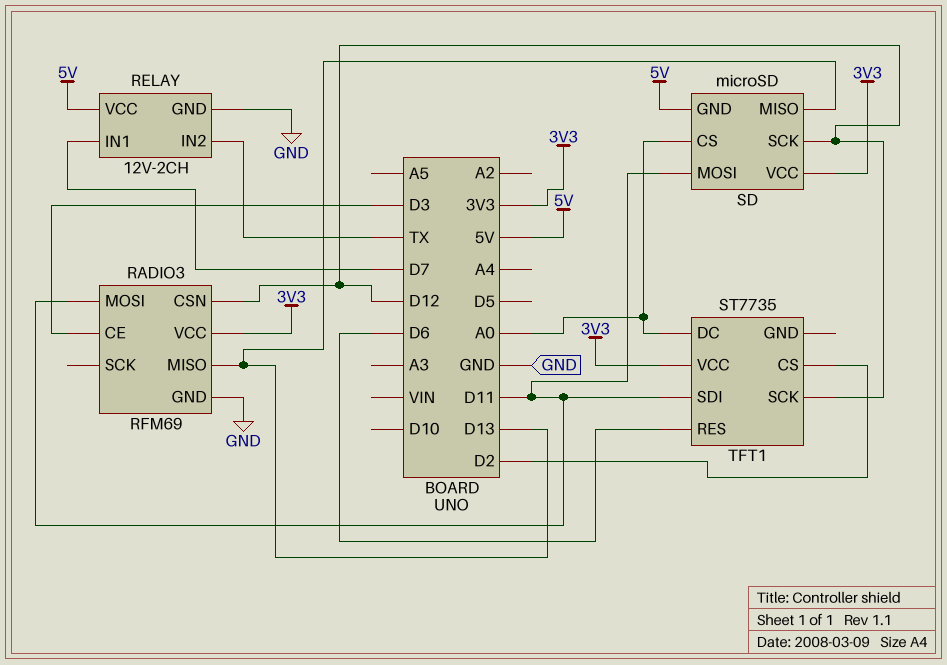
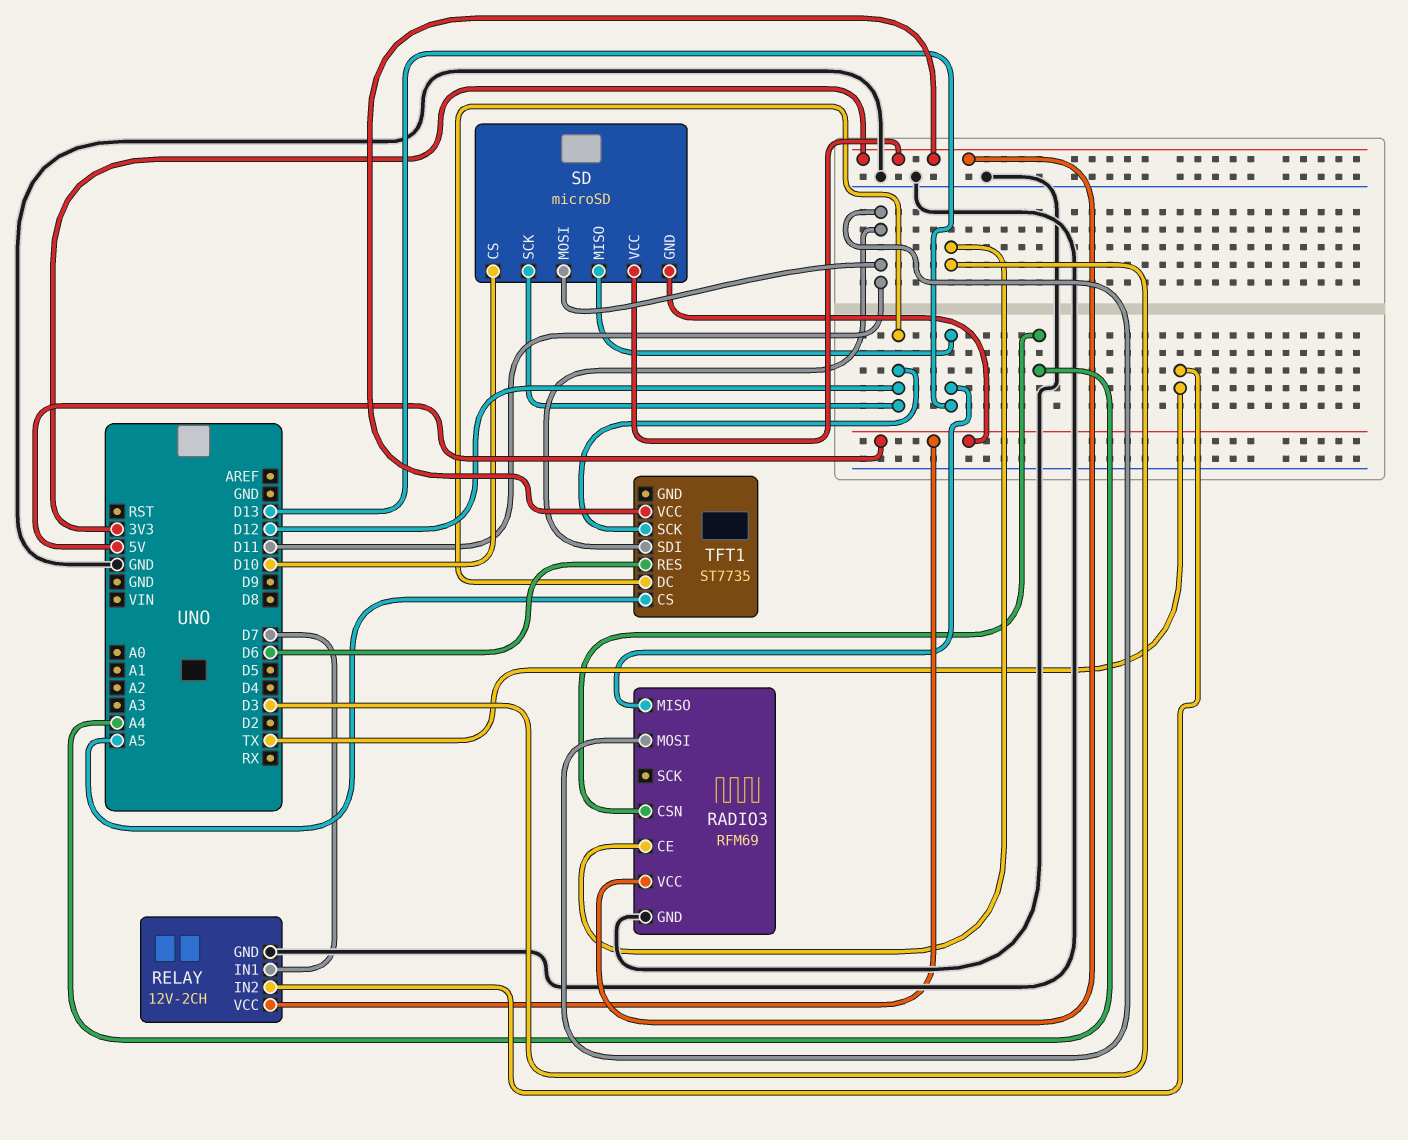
RADIO3 pin CSN: D12 -> A4
SD pin CS: A0 -> D10
TFT1 pin CS: D2 -> A5
TFT1 pin DC: A0 -> D12

